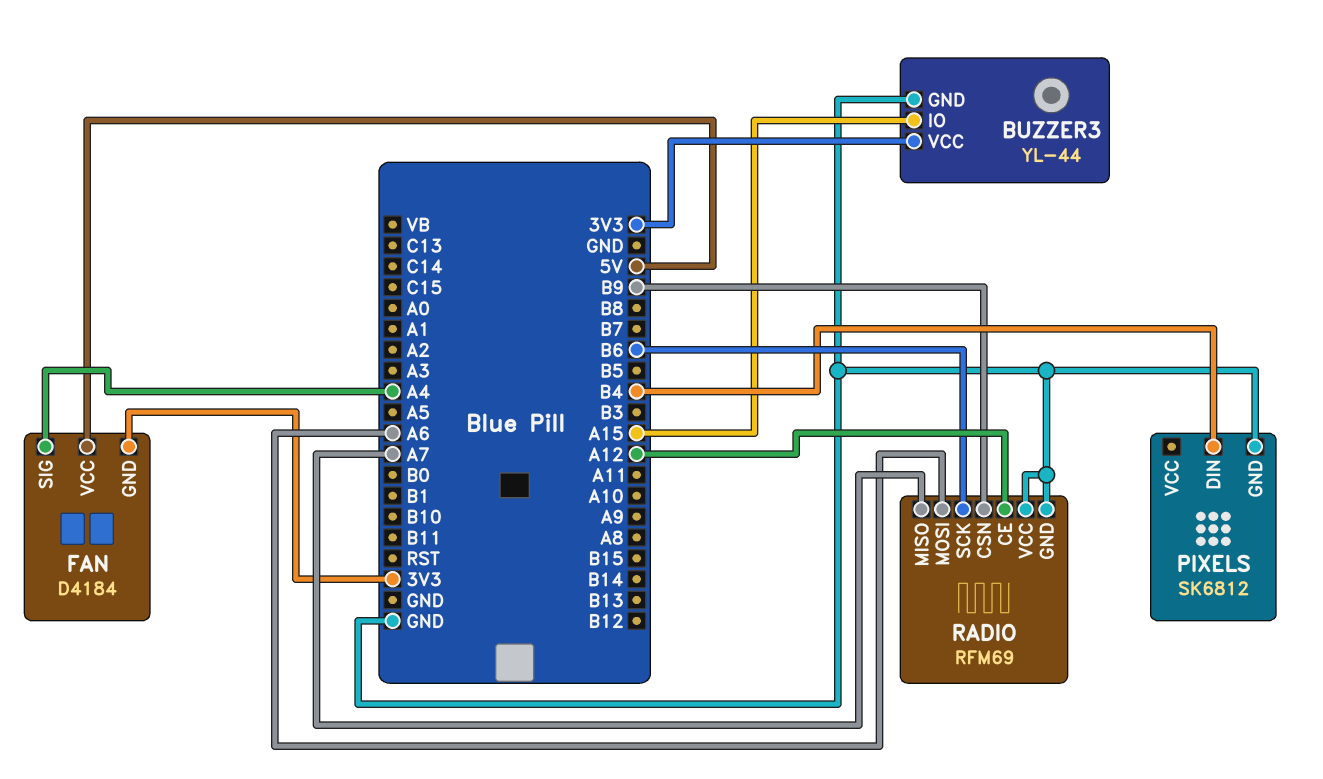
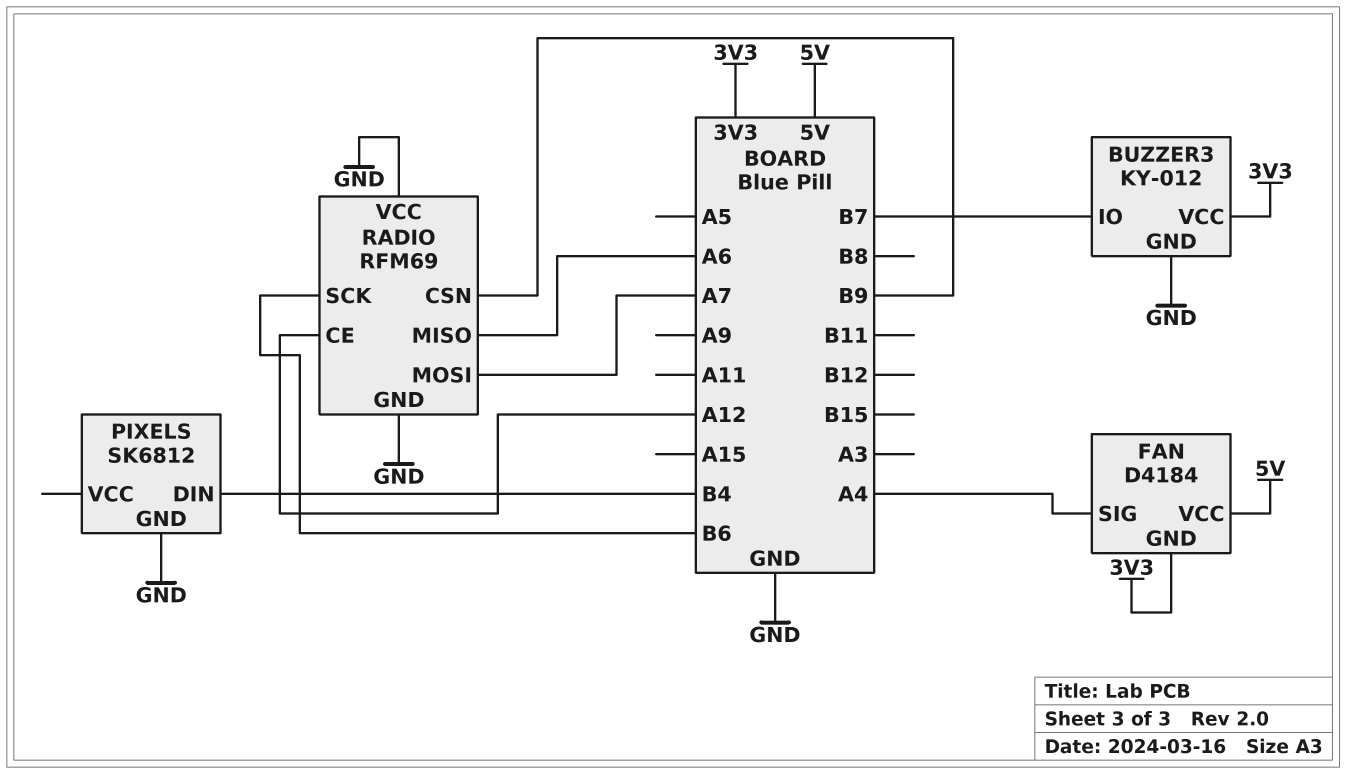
BUZZER3: YL-44 -> KY-012
BUZZER3 pin IO: A15 -> B7
RADIO pin MISO: A7 -> A6
RADIO pin MOSI: A6 -> A7

